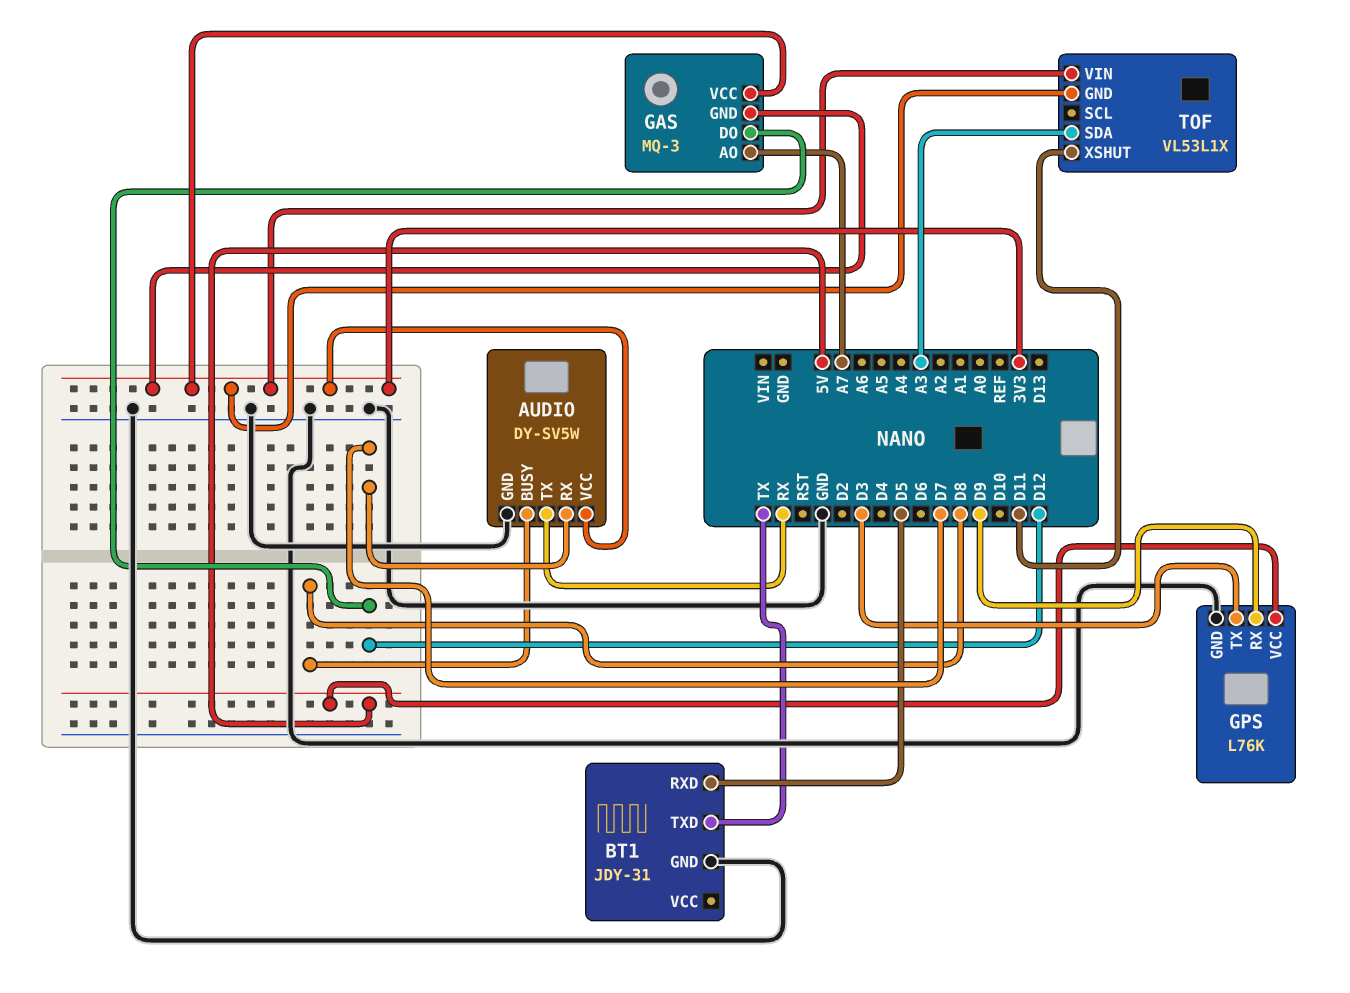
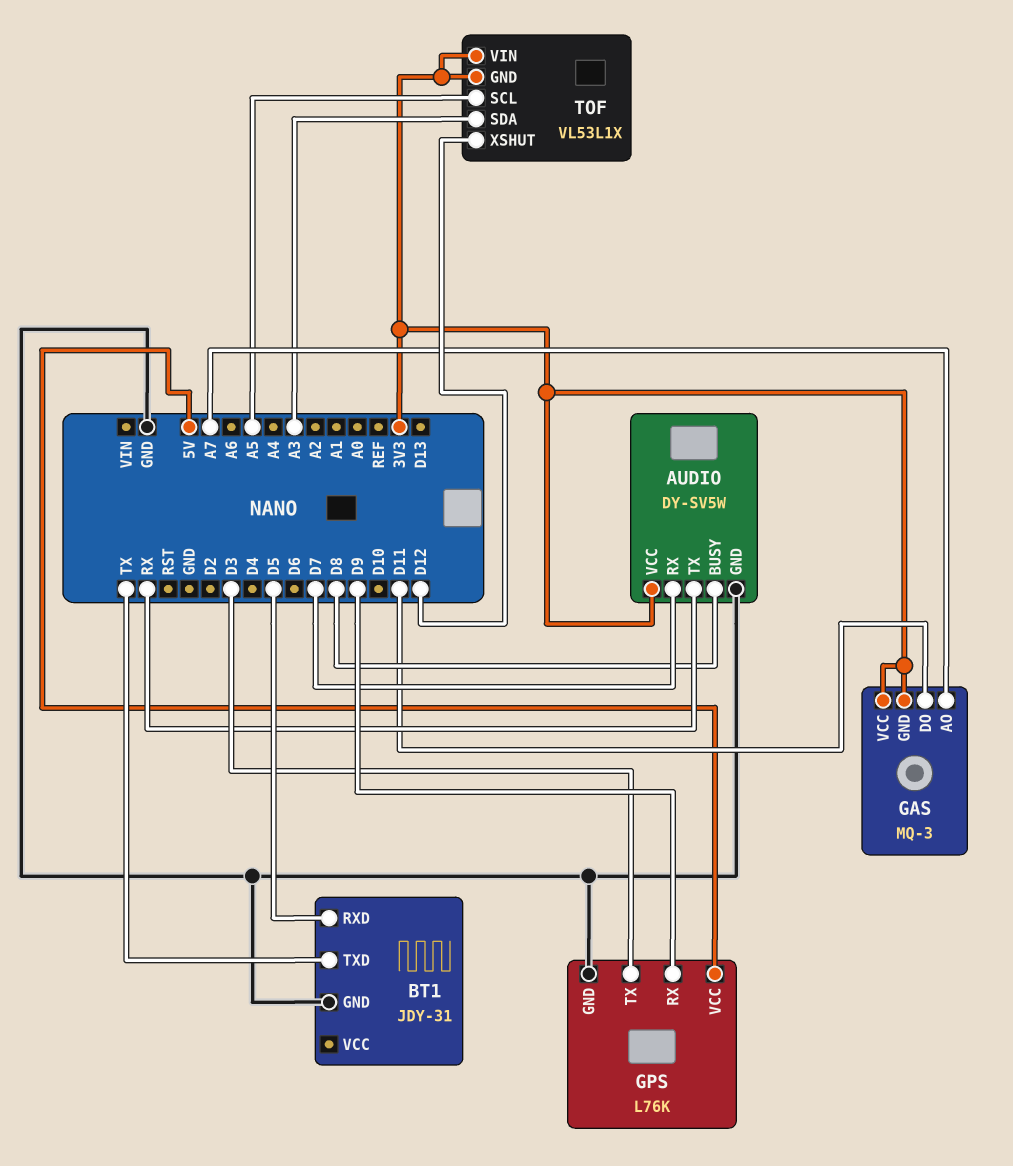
GAS pin DO: D12 -> D11
TOF pin SCL: none -> A5
TOF pin XSHUT: D11 -> D12

